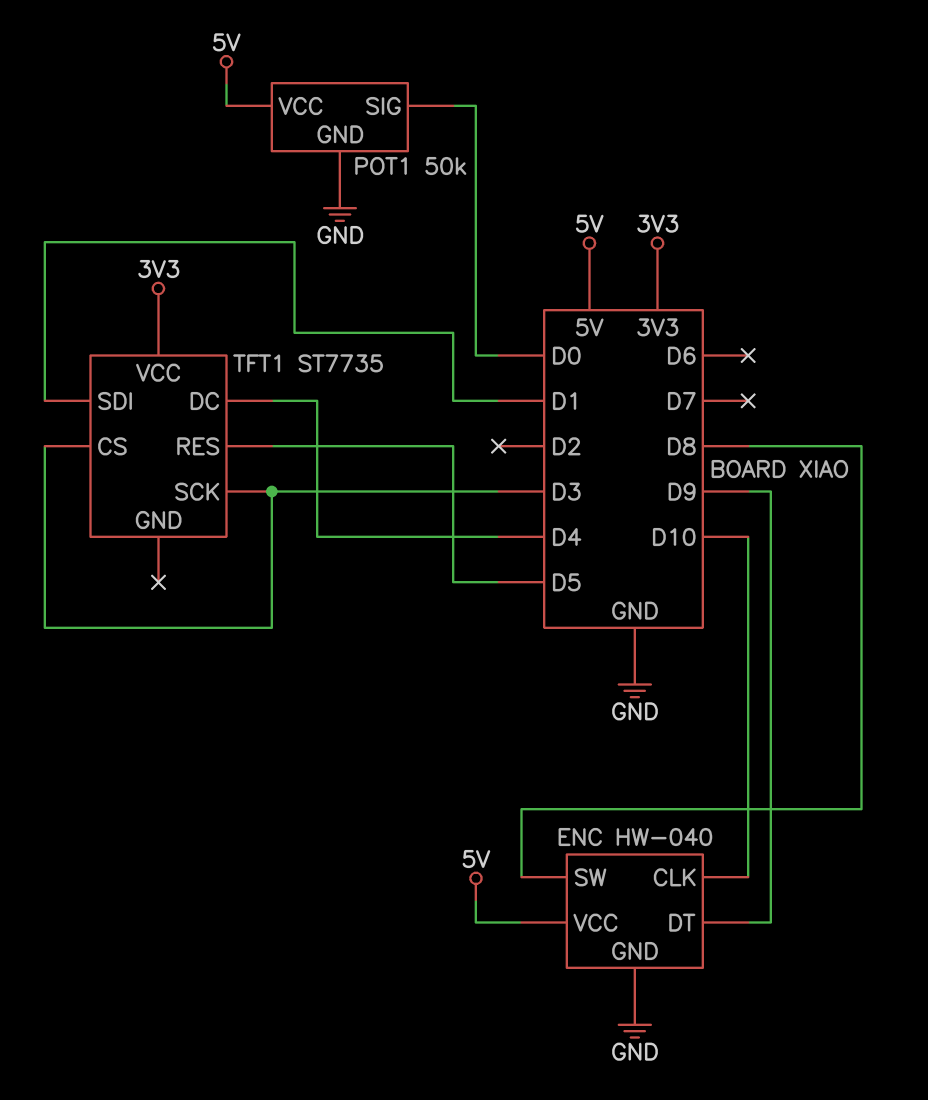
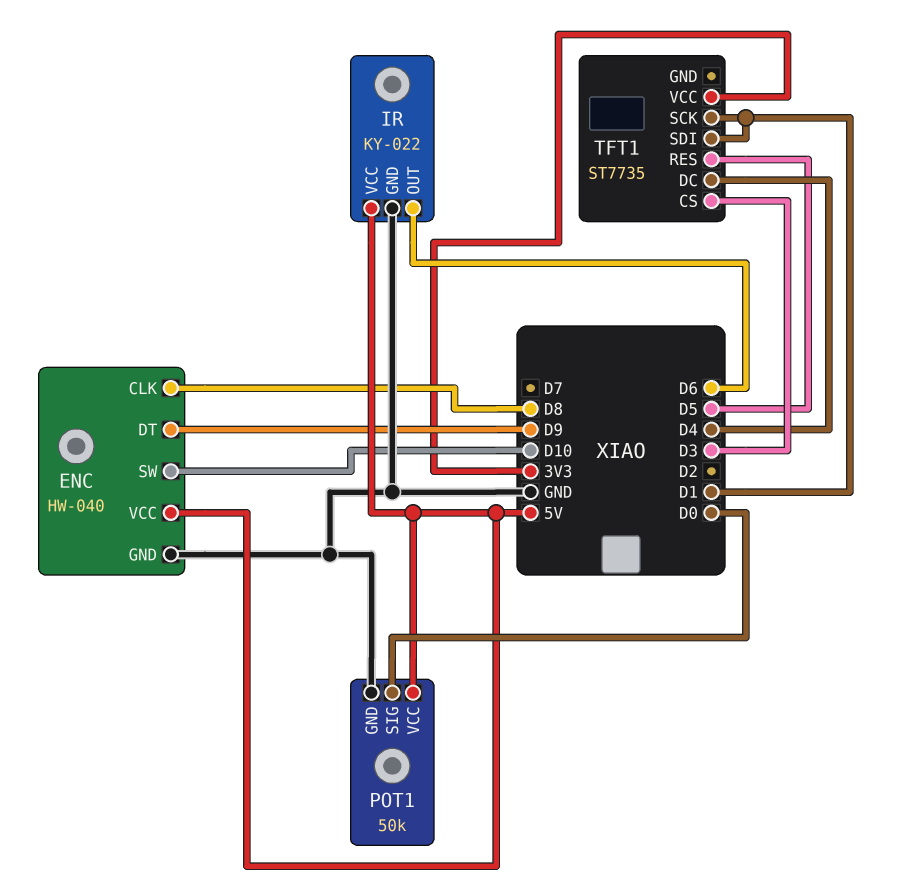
ENC pin CLK: D10 -> D8
ENC pin SW: D8 -> D10
IR: none -> KY-022
IR pin GND: none -> GND
IR pin OUT: none -> D6
IR pin VCC: none -> 5V
TFT1 pin SCK: D3 -> D1

